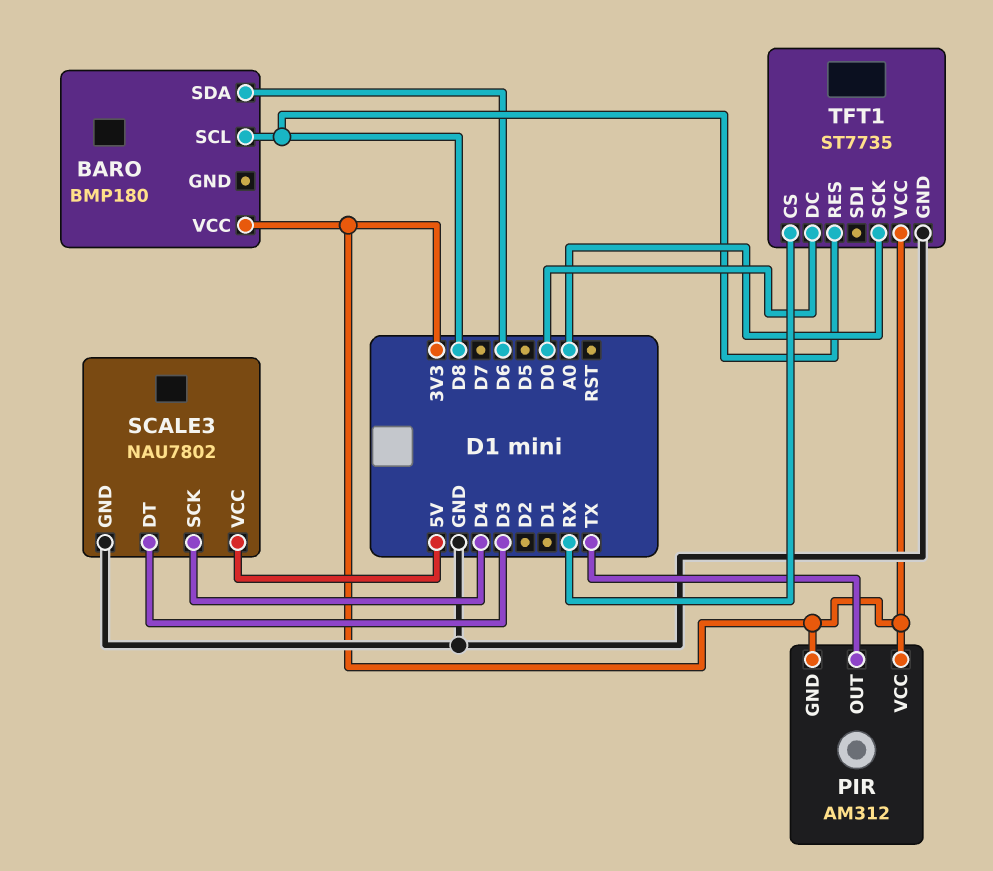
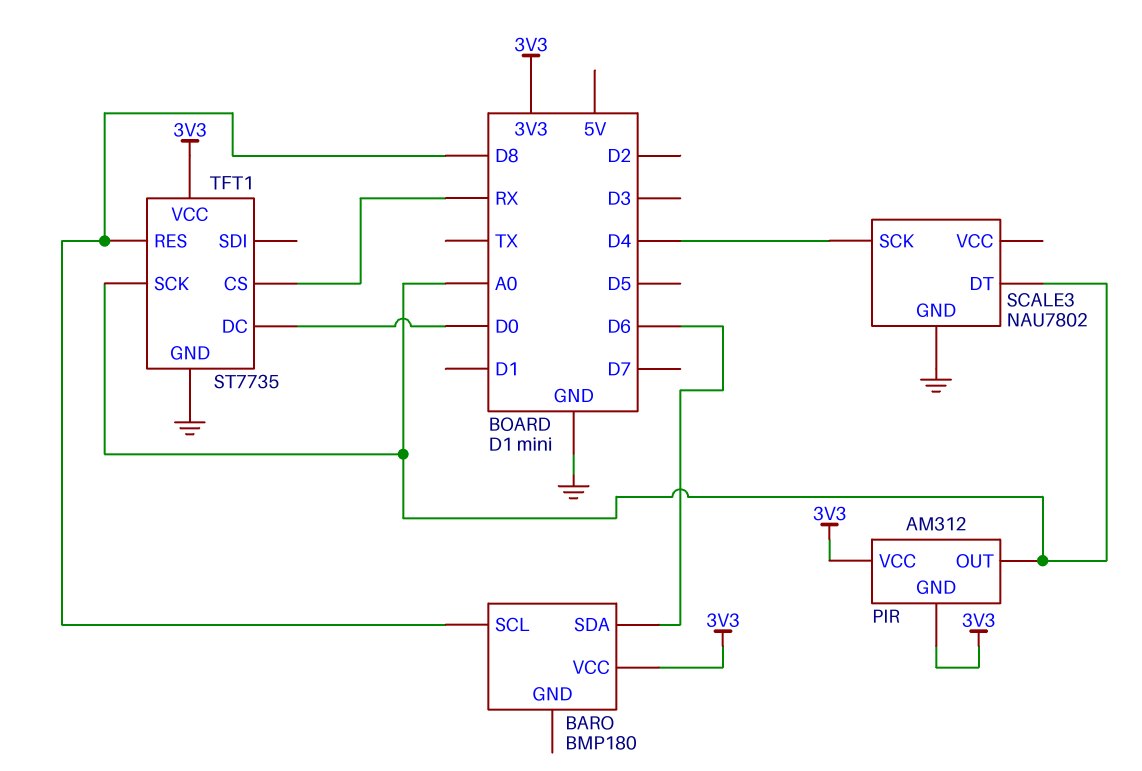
PIR pin OUT: TX -> A0
SCALE3 pin DT: D3 -> A0
SCALE3 pin VCC: 5V -> none

